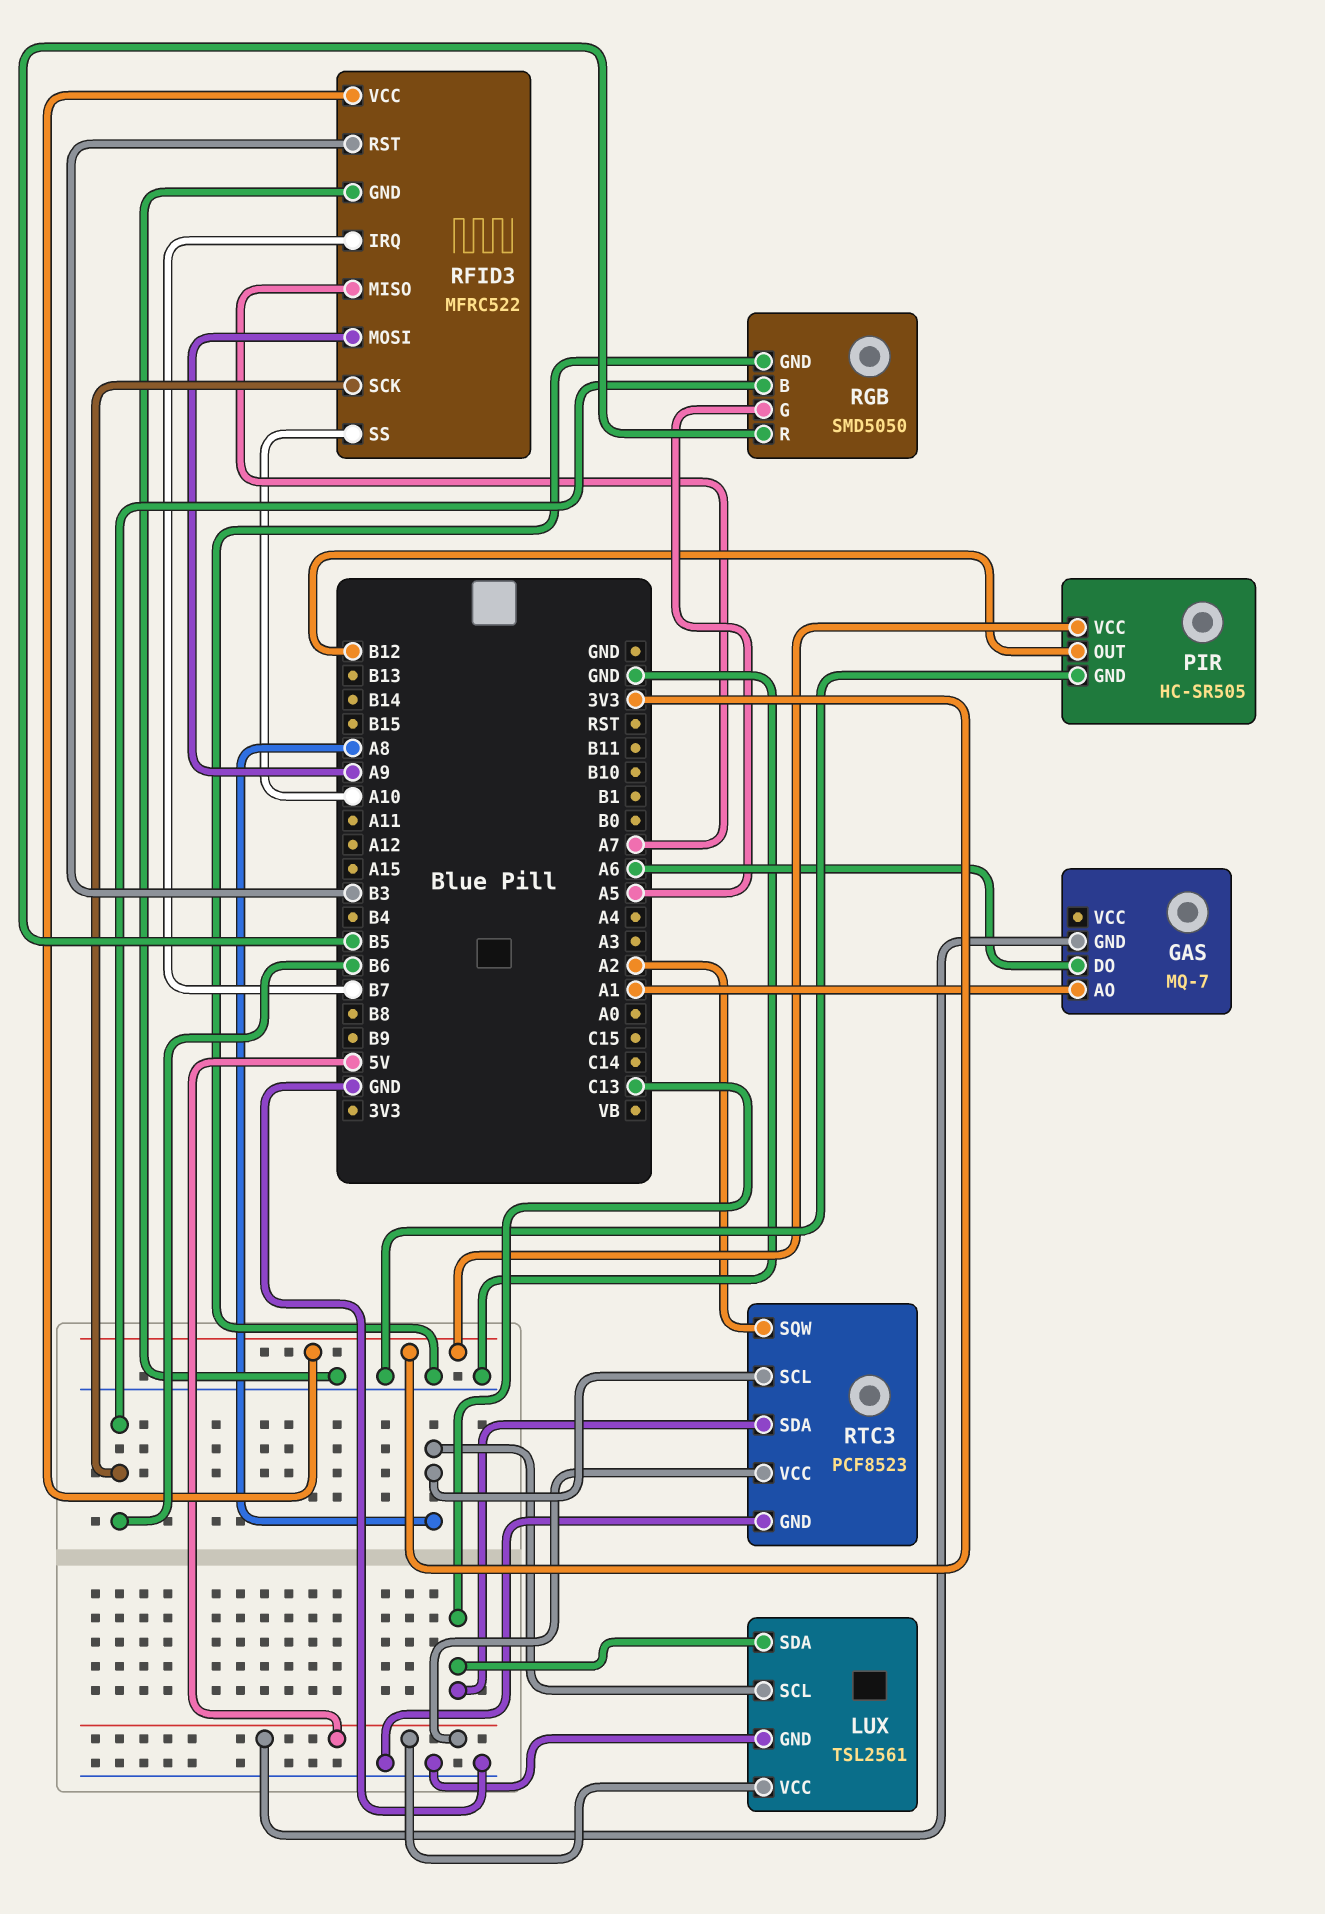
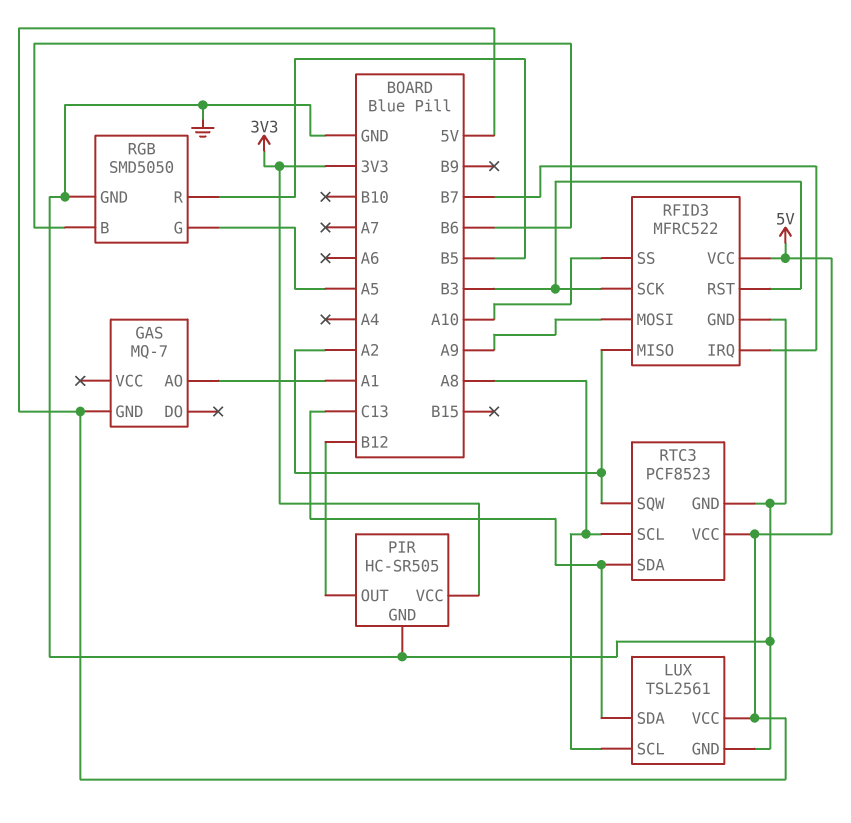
GAS pin DO: A6 -> none
RFID3 pin MISO: A7 -> A2
RFID3 pin SCK: B6 -> B3
RFID3 pin VCC: 3V3 -> 5V

